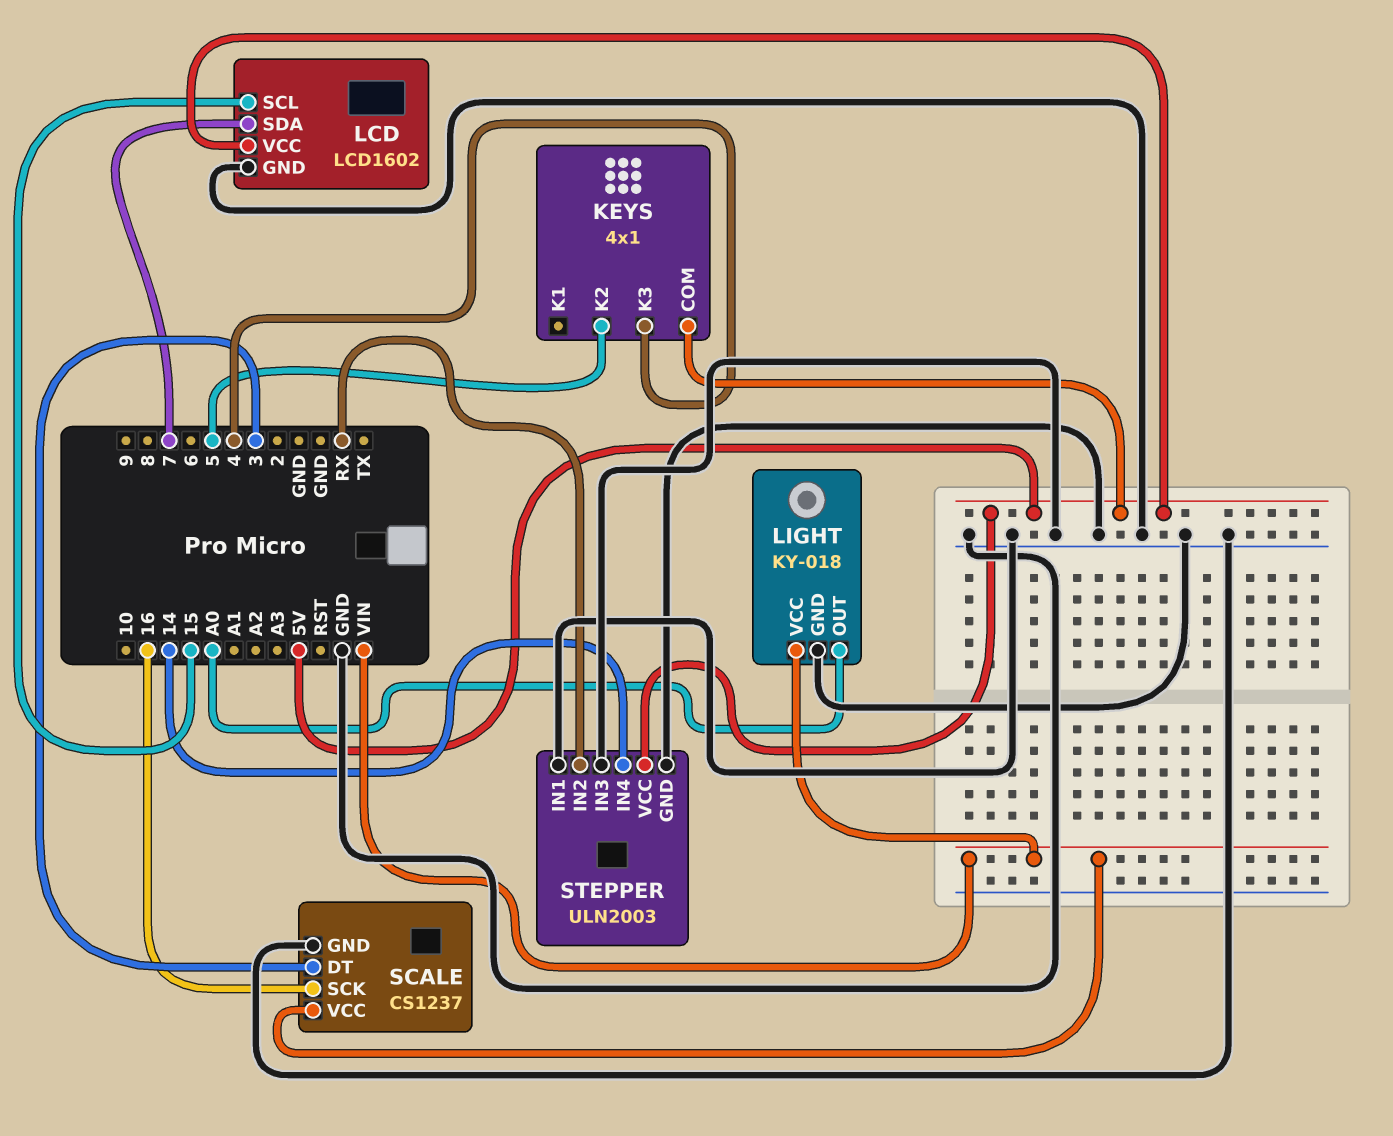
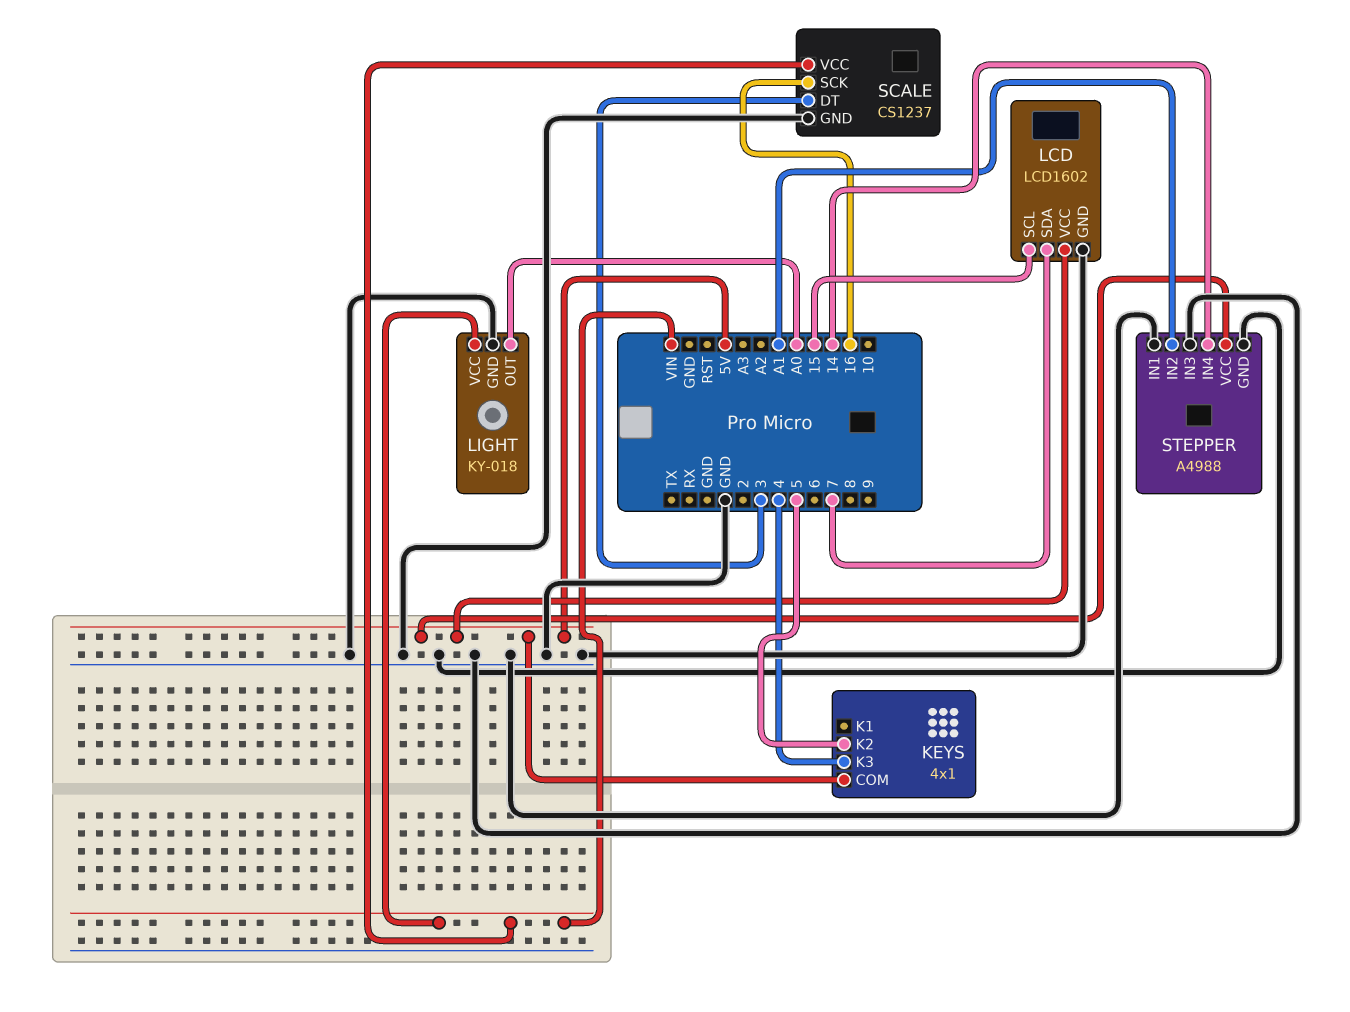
STEPPER: ULN2003 -> A4988
STEPPER pin IN2: RX -> A1

